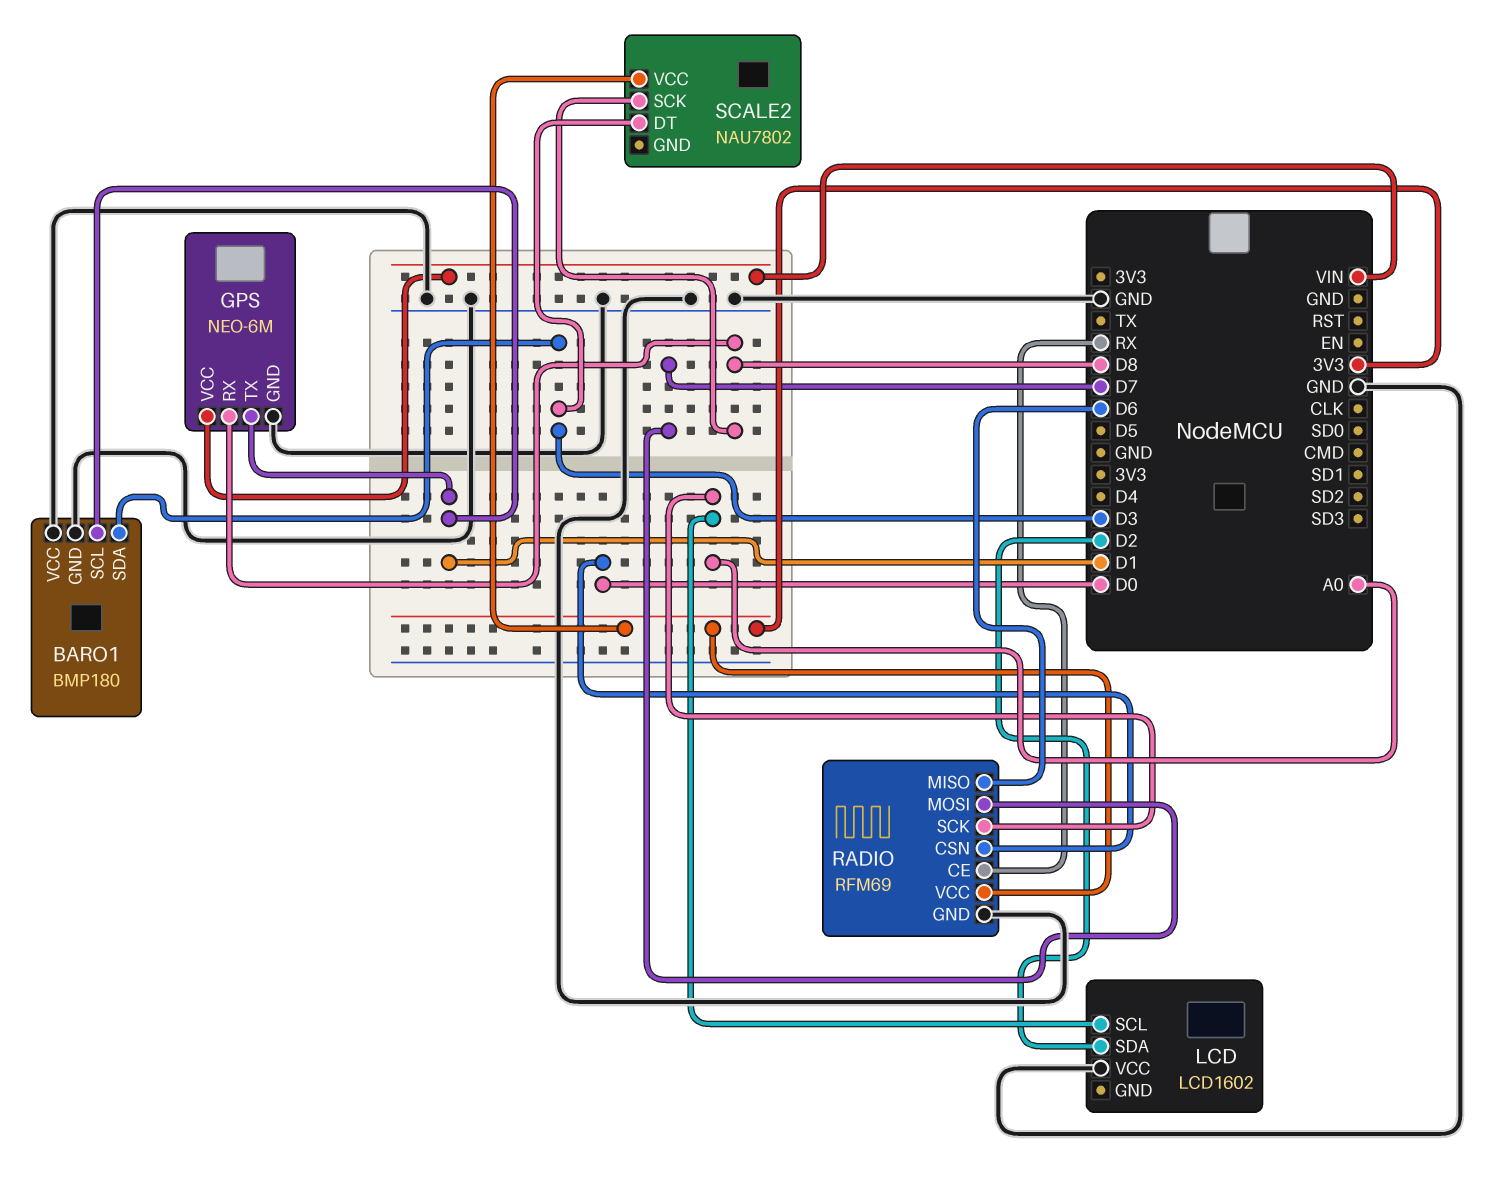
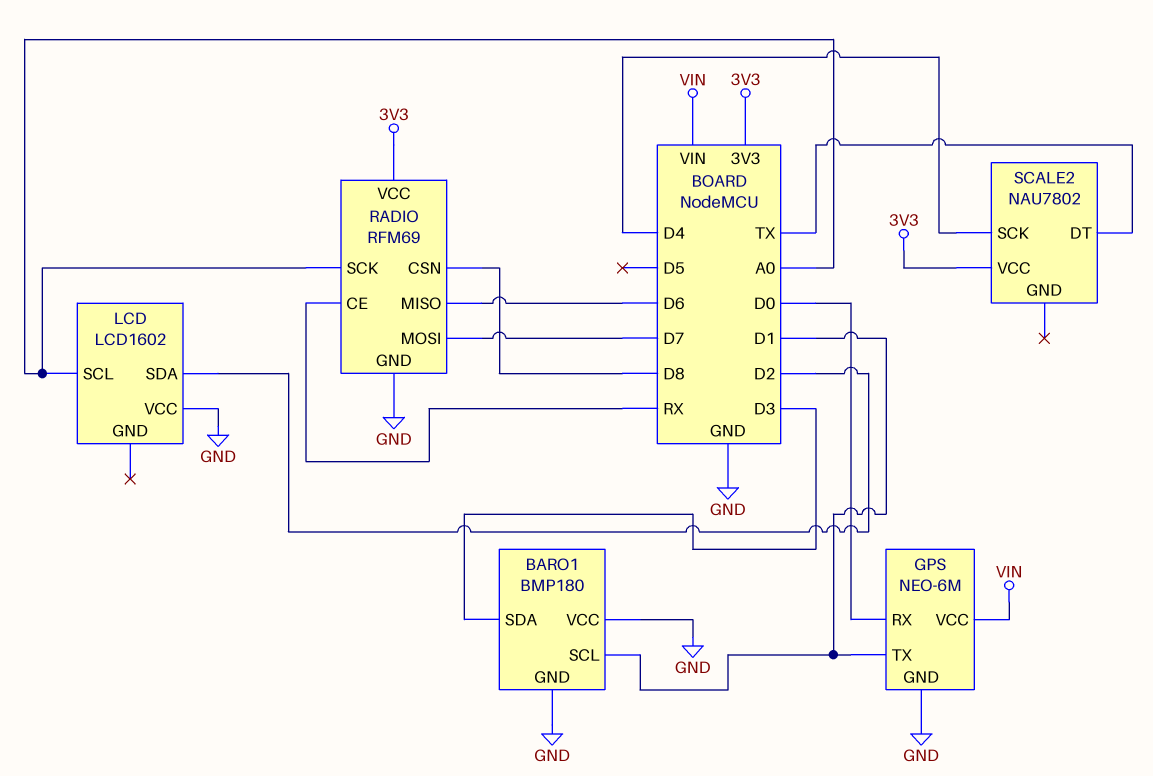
GPS pin RX: D8 -> D0
RADIO pin CSN: D0 -> D8
SCALE2 pin DT: D3 -> TX
SCALE2 pin SCK: D8 -> D4

